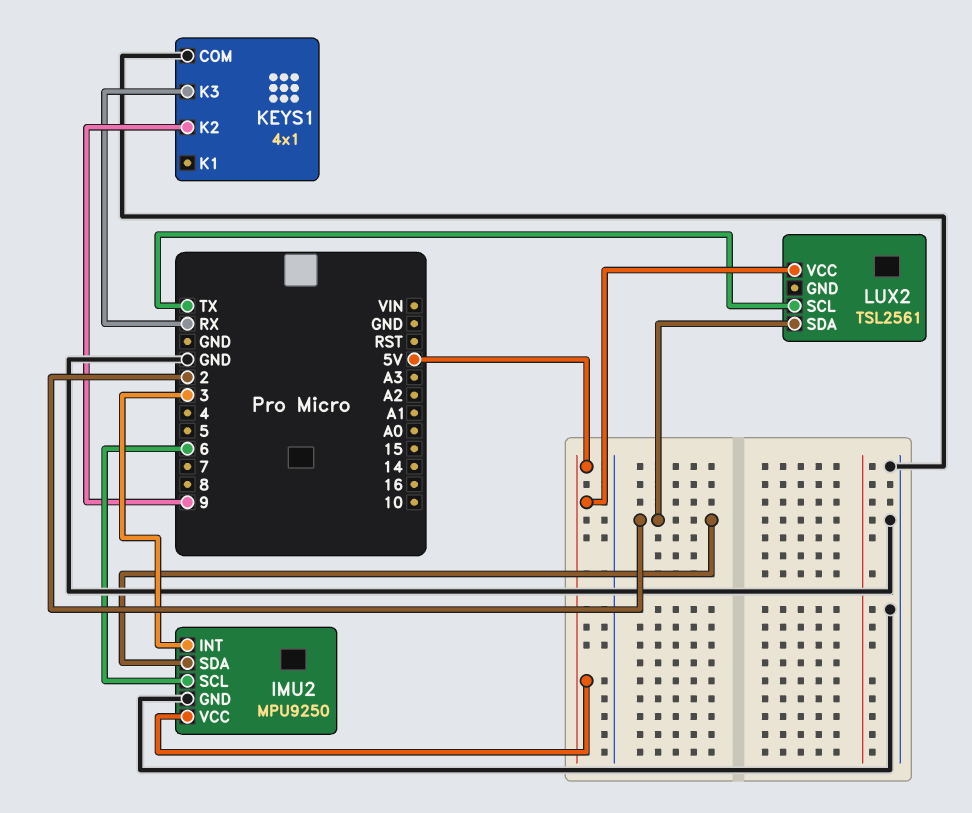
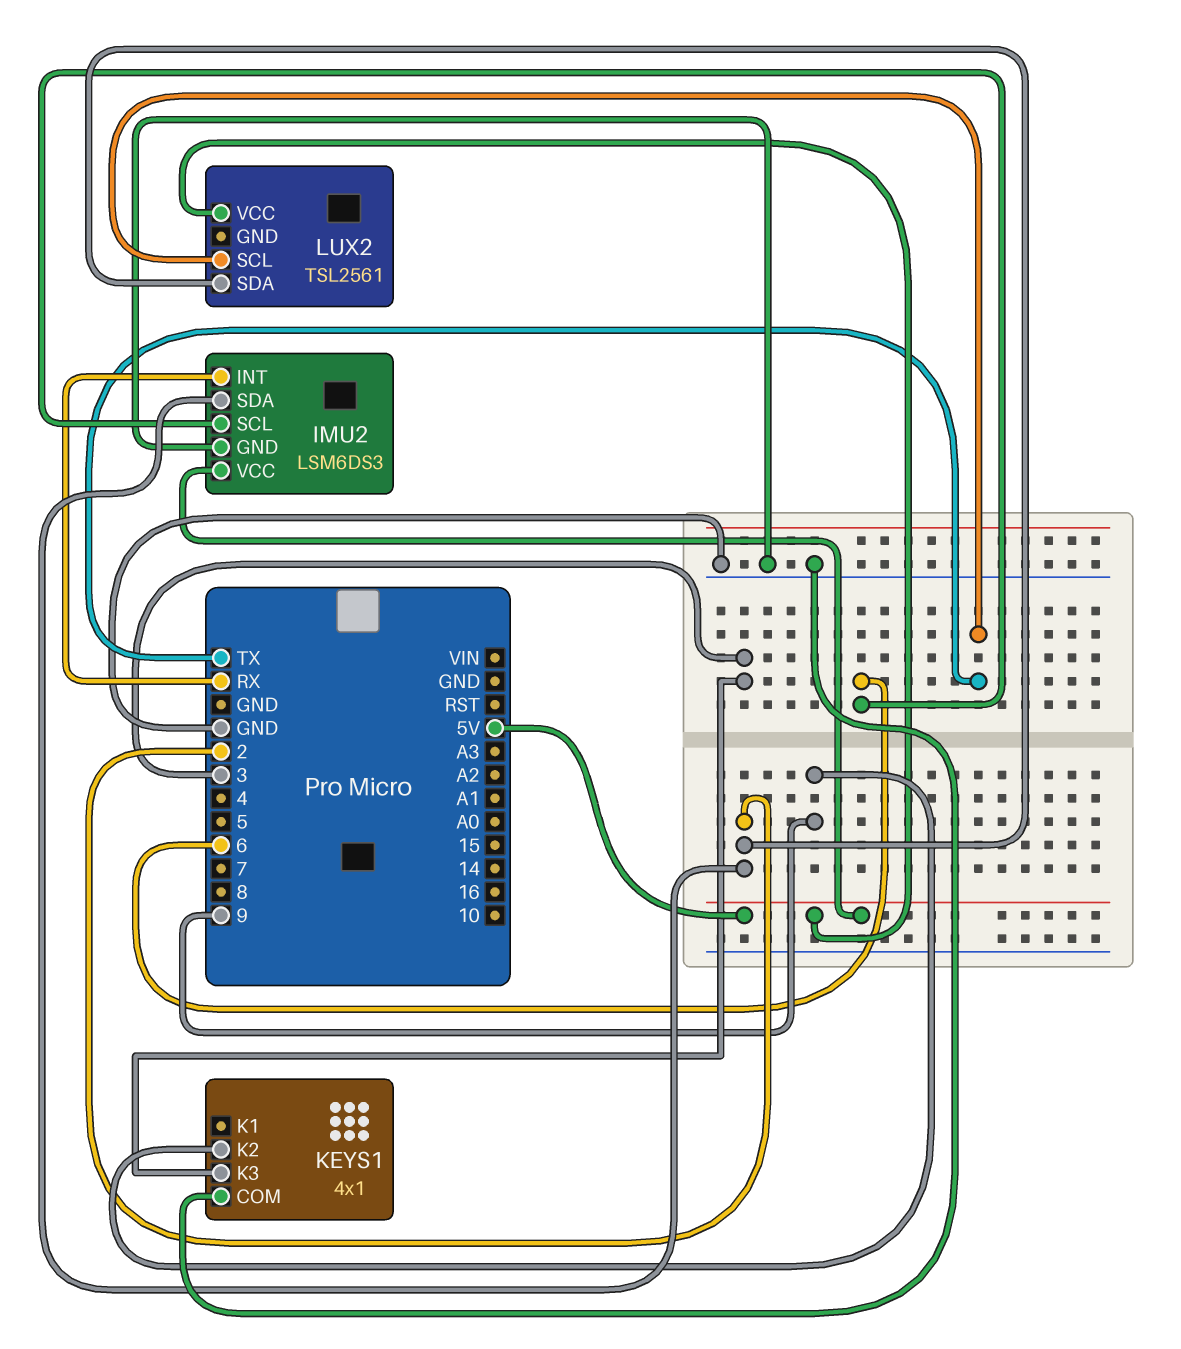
IMU2: MPU9250 -> LSM6DS3
IMU2 pin INT: 3 -> RX
KEYS1 pin K3: RX -> 3

